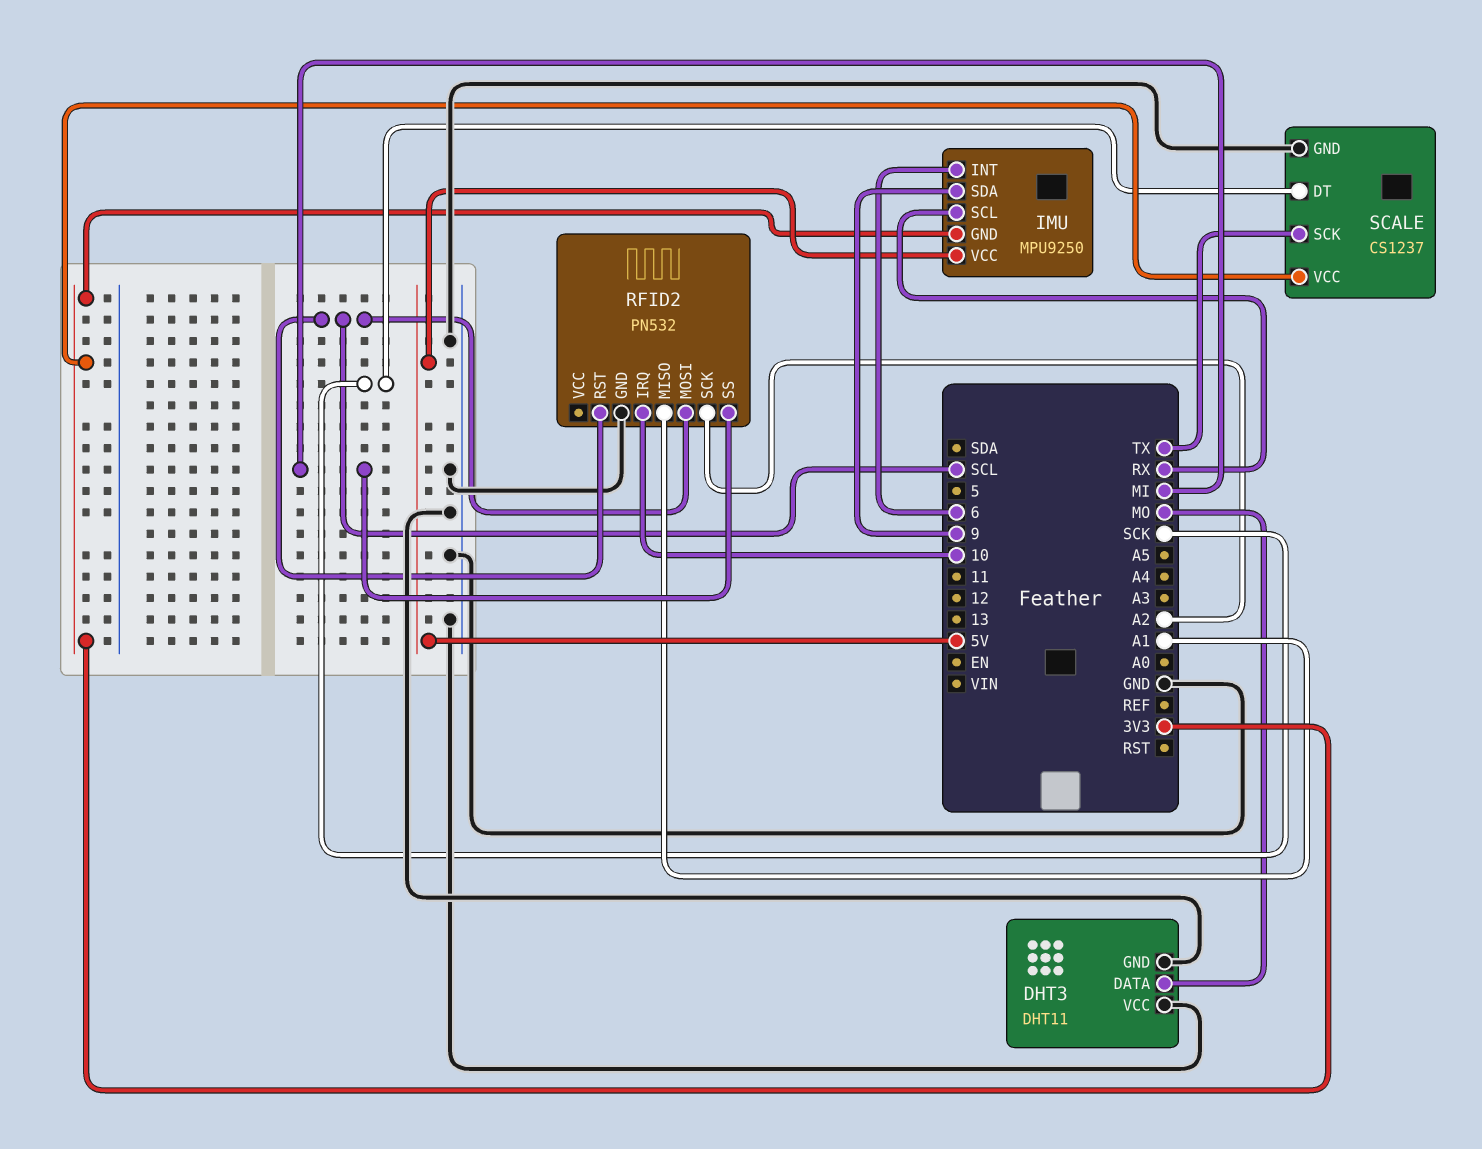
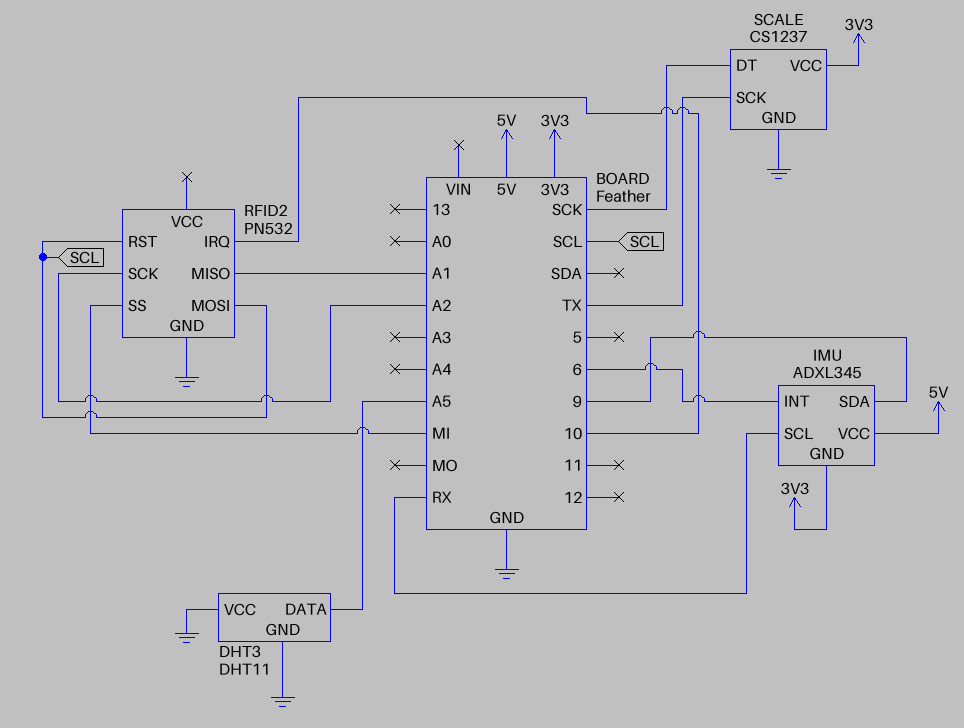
DHT3 pin DATA: MO -> A5
IMU: MPU9250 -> ADXL345

